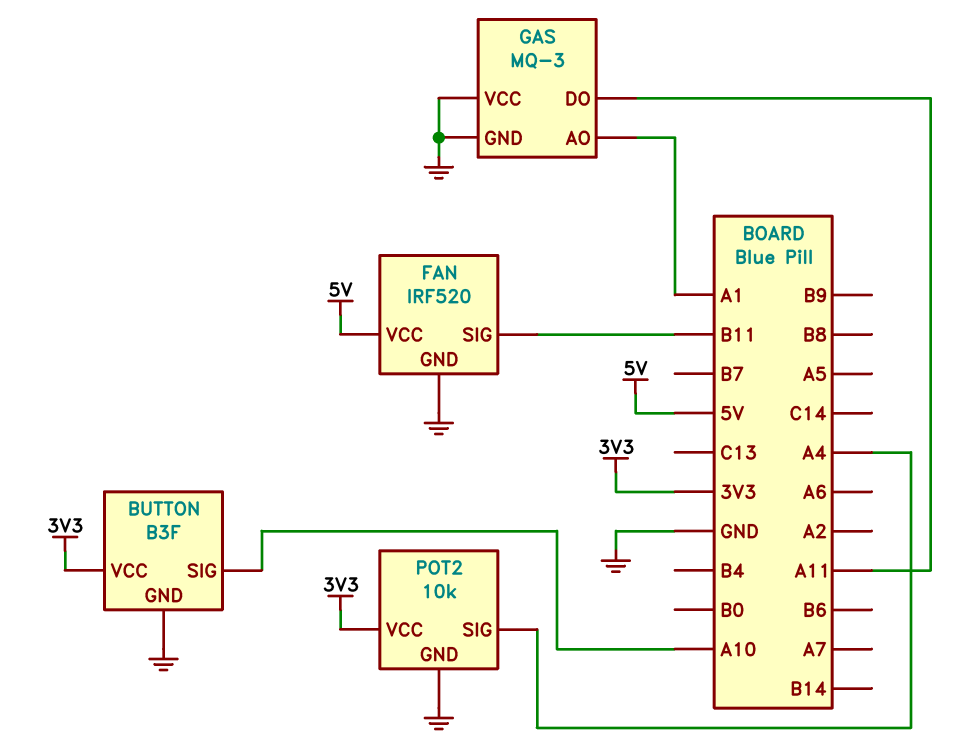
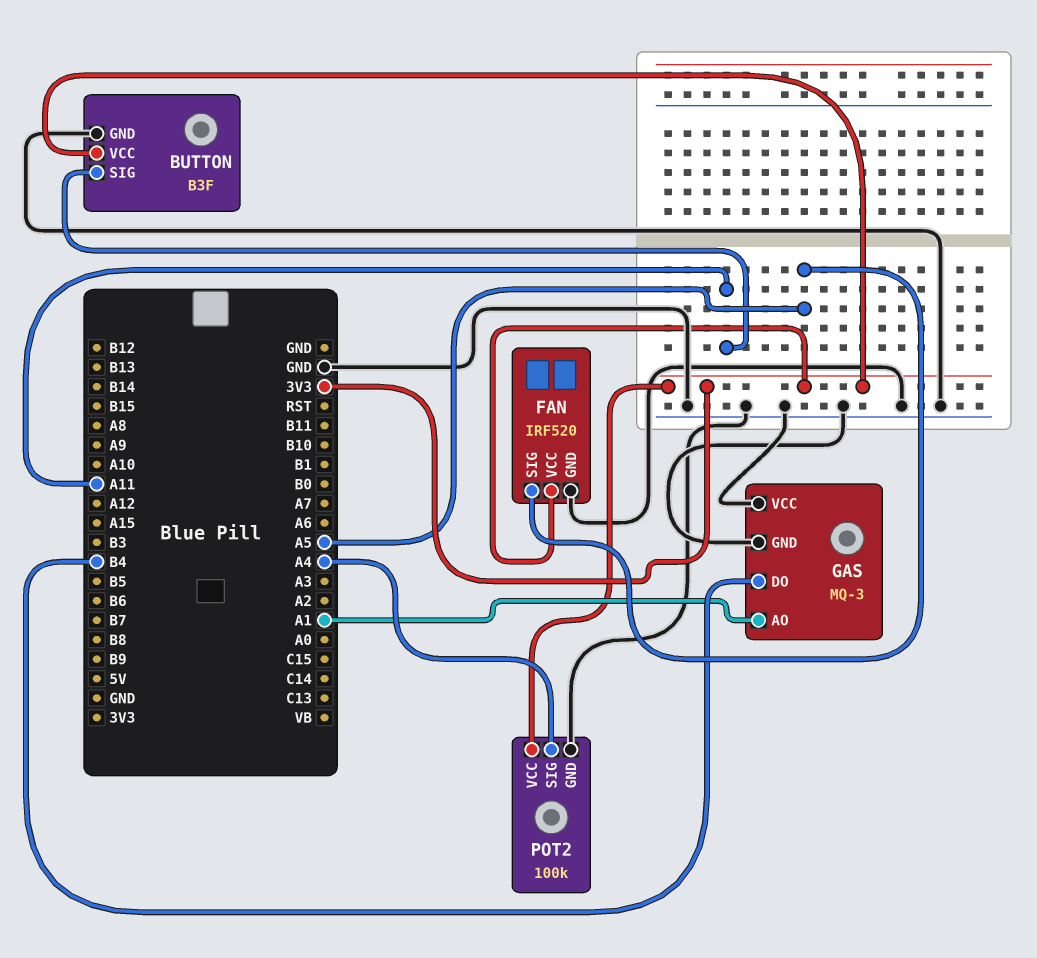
BUTTON pin SIG: A10 -> A11
FAN pin SIG: B11 -> A5
FAN pin VCC: 5V -> 3V3
GAS pin DO: A11 -> B4
POT2: 10k -> 100k

